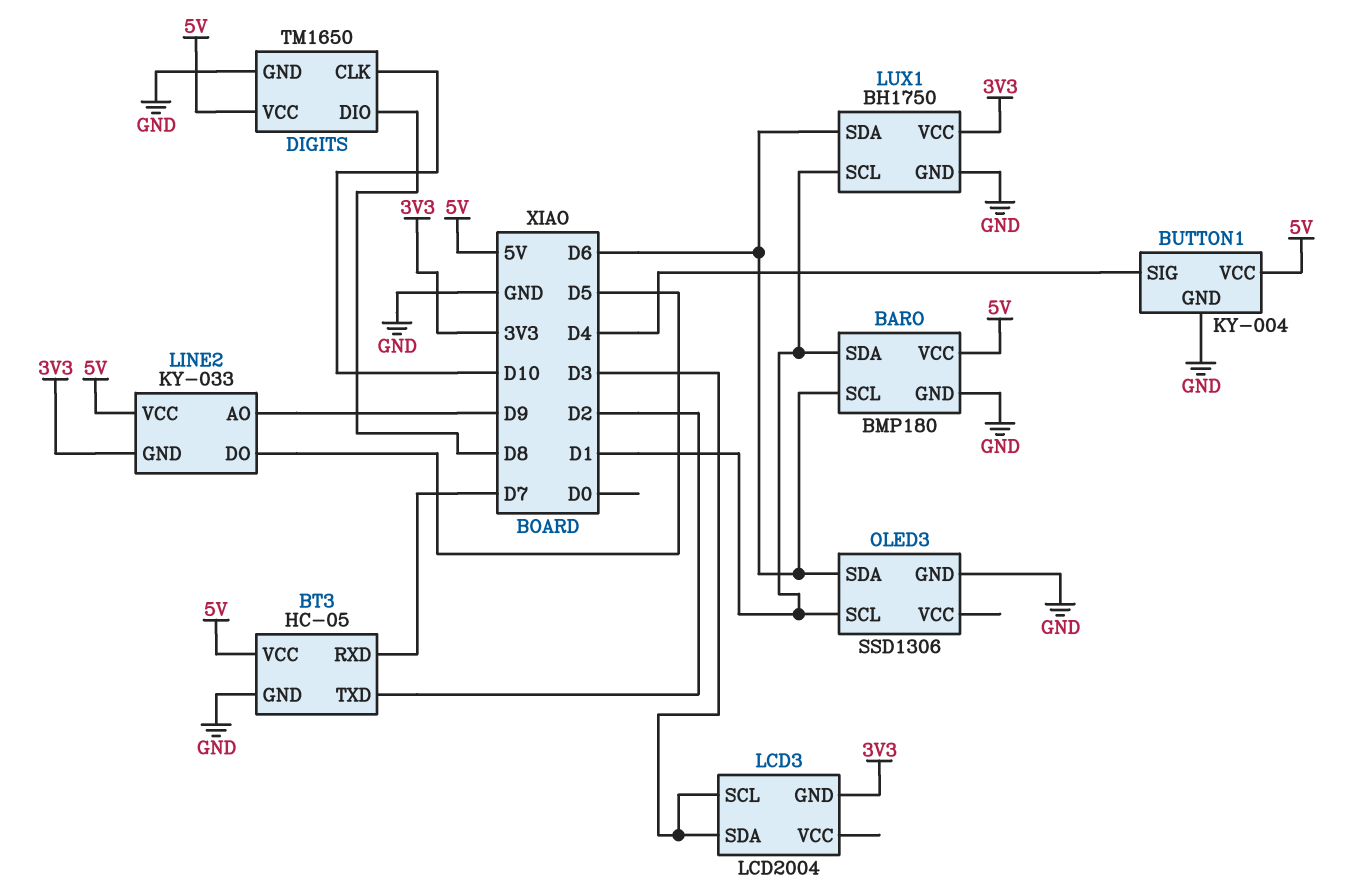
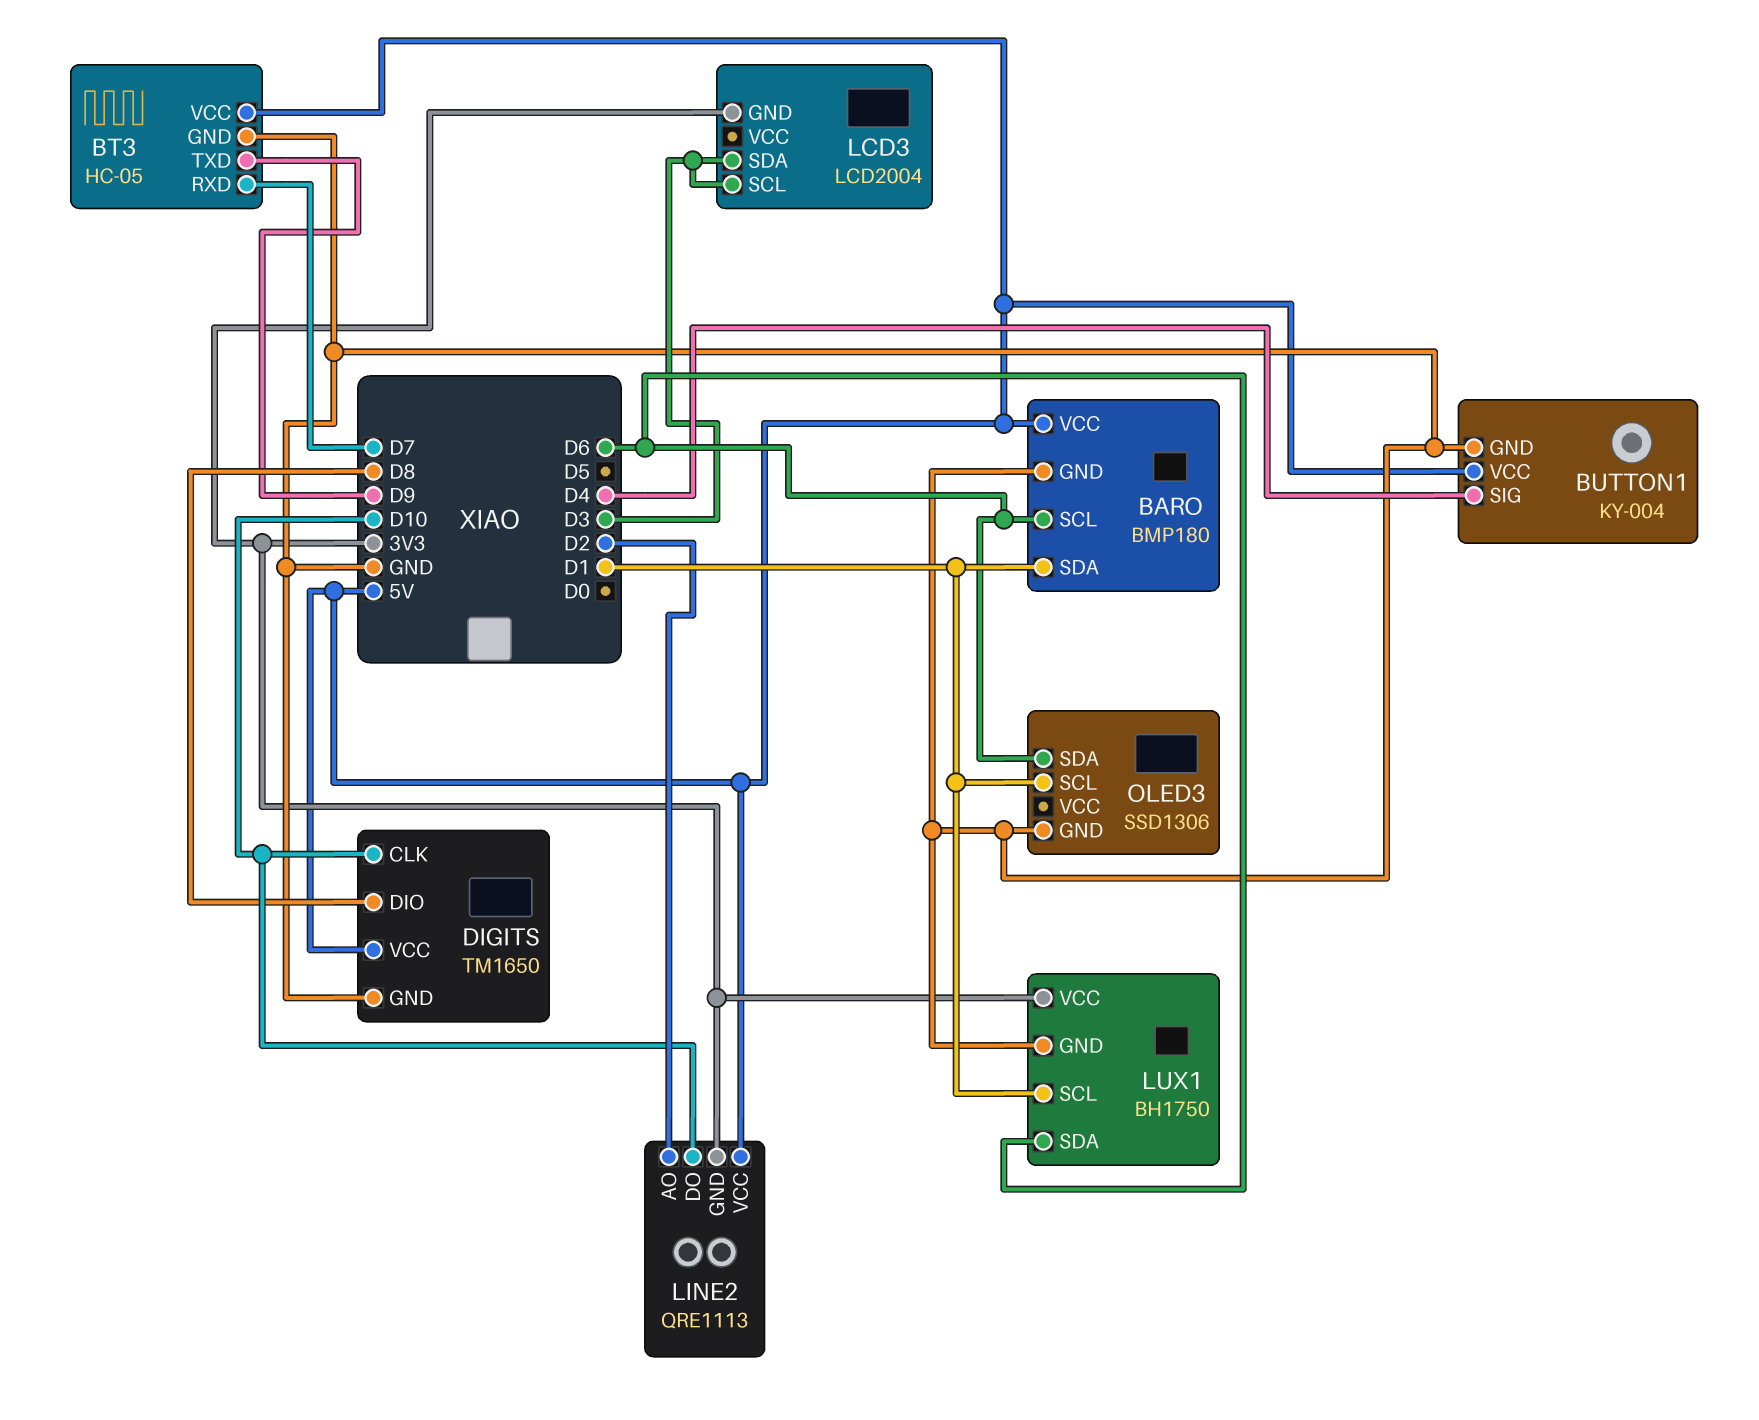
BT3 pin TXD: D2 -> D9
LINE2: KY-033 -> QRE1113
LINE2 pin AO: D9 -> D2
LINE2 pin DO: D5 -> D10

